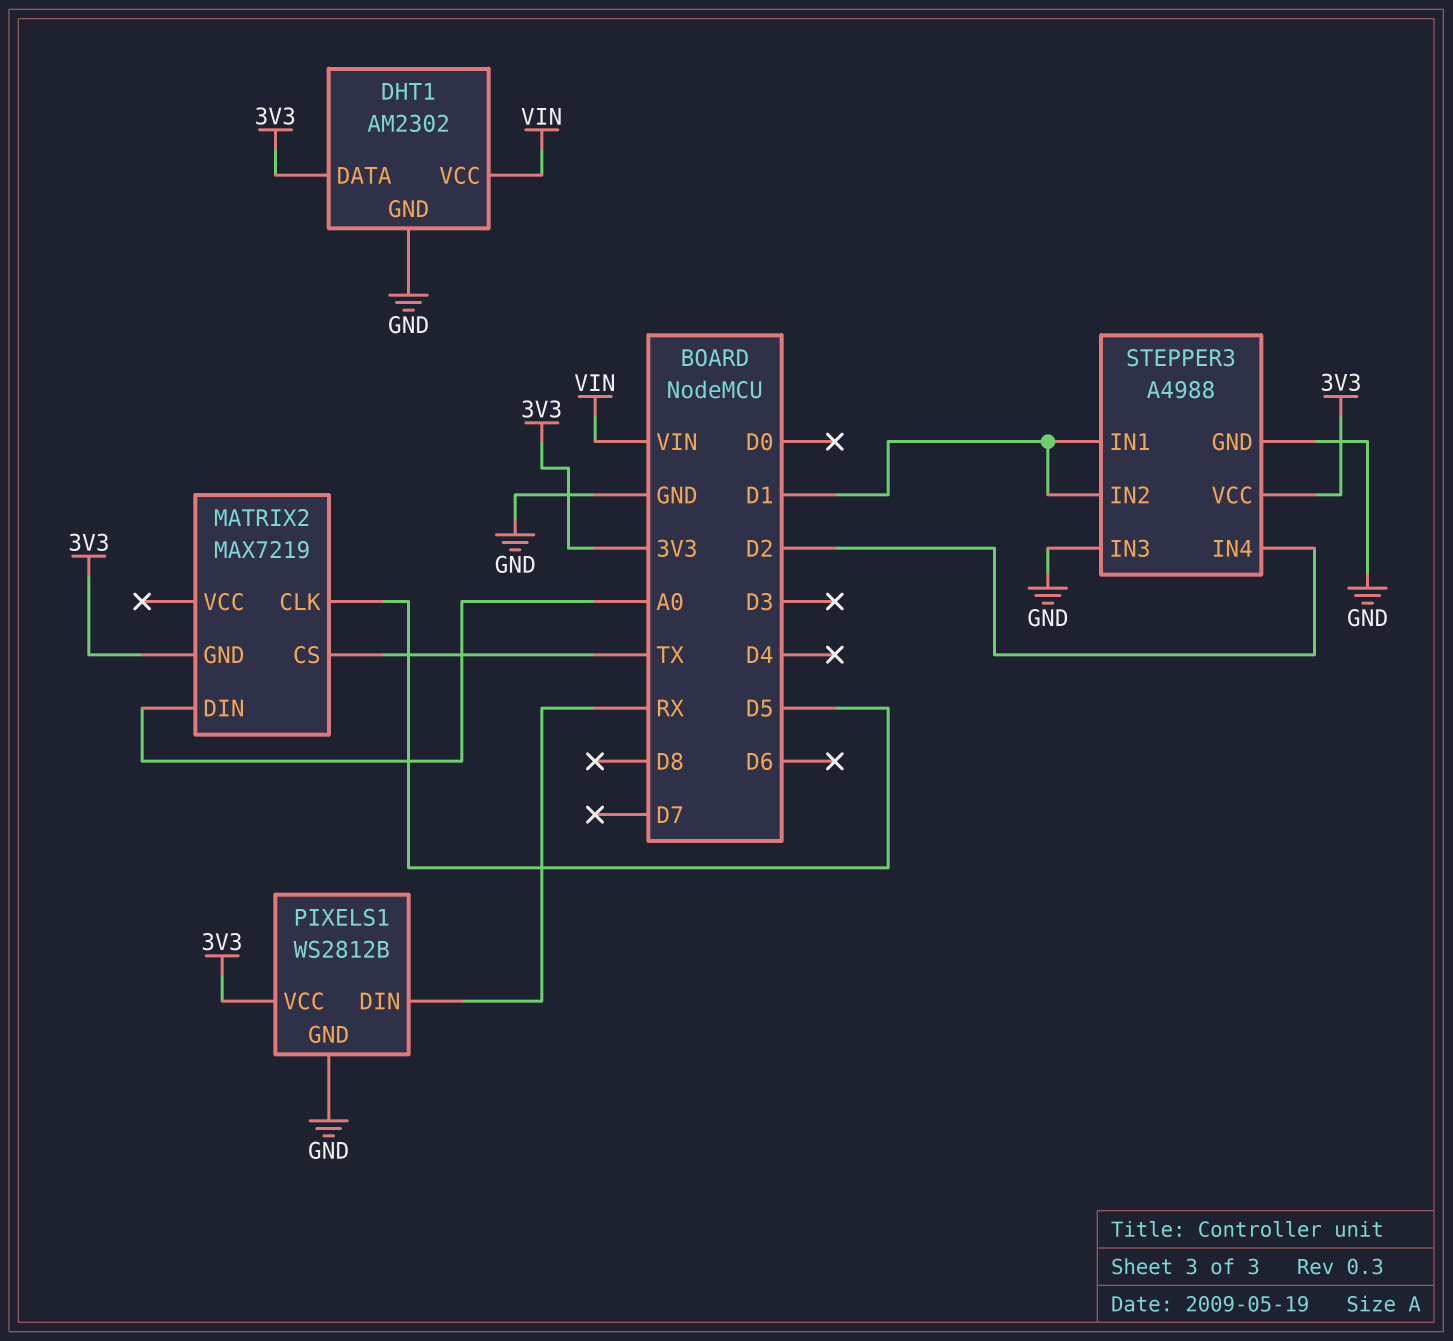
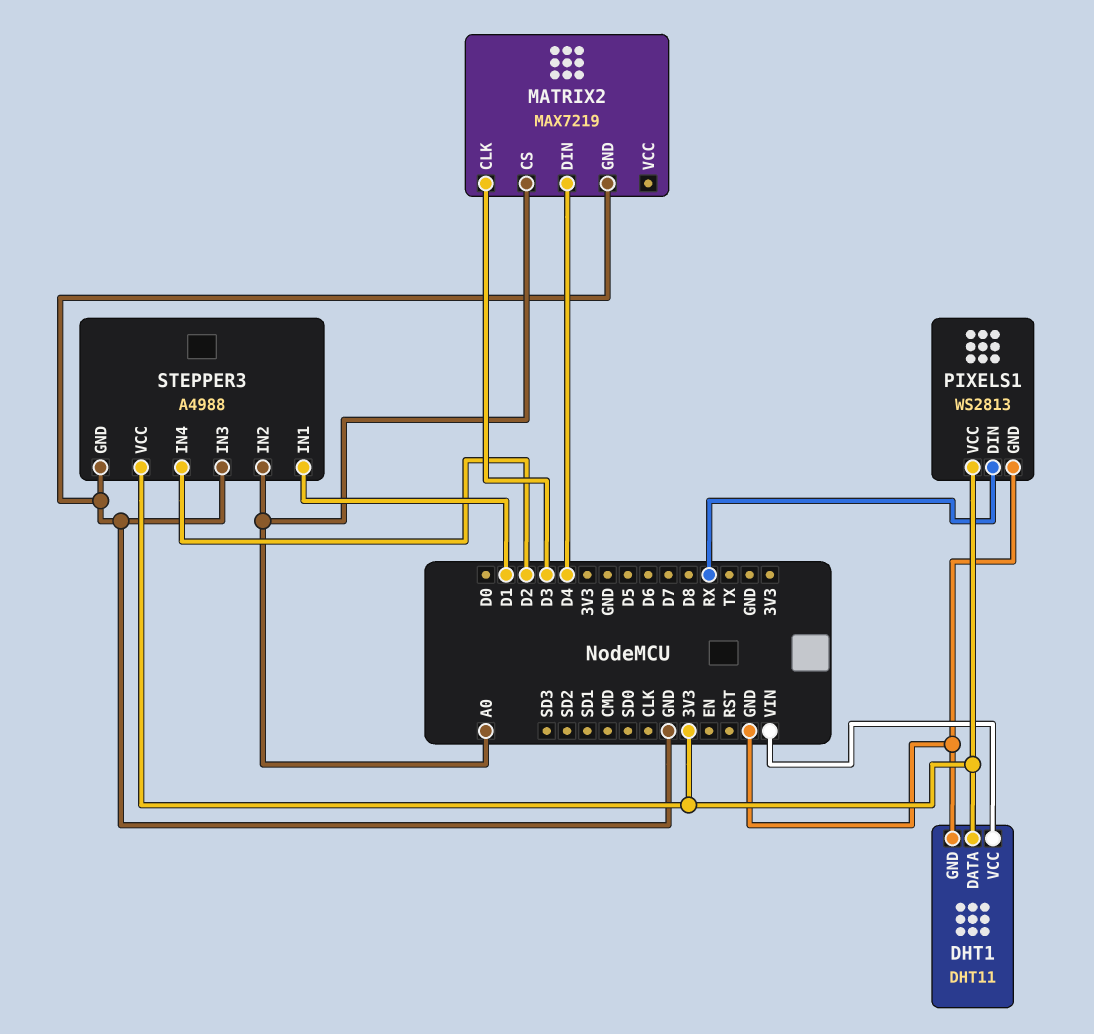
DHT1: AM2302 -> DHT11
MATRIX2 pin CLK: D5 -> D3
MATRIX2 pin CS: TX -> A0
MATRIX2 pin DIN: A0 -> D4
MATRIX2 pin GND: 3V3 -> GND
PIXELS1: WS2812B -> WS2813
STEPPER3 pin IN2: D1 -> A0

